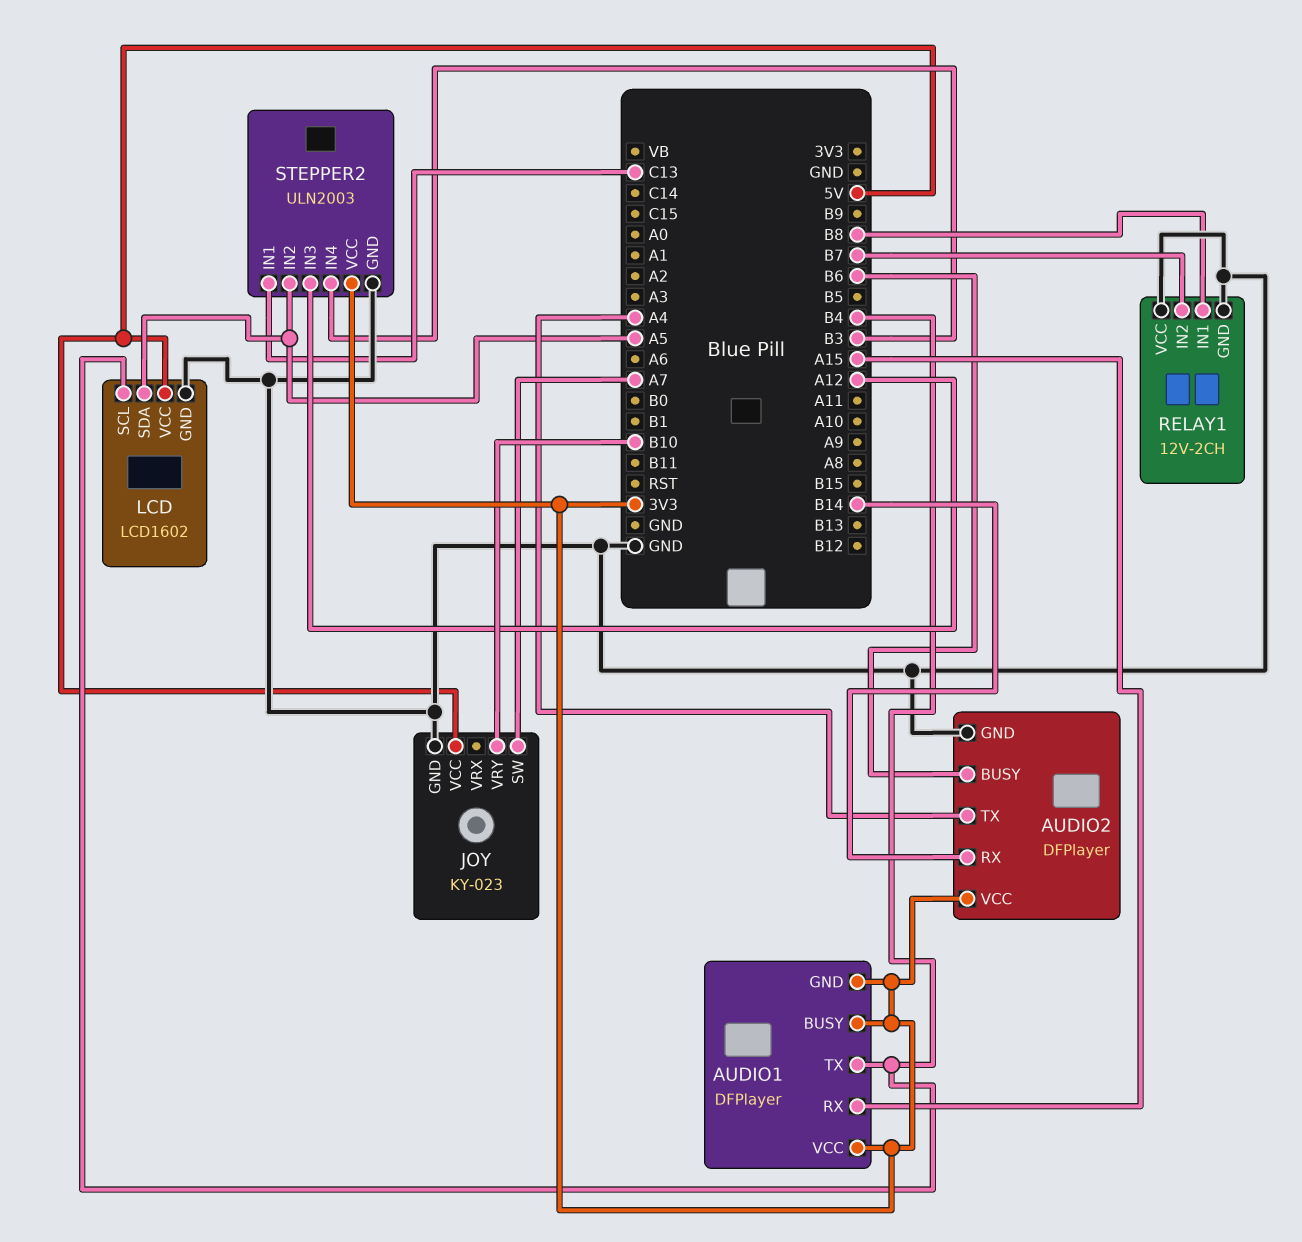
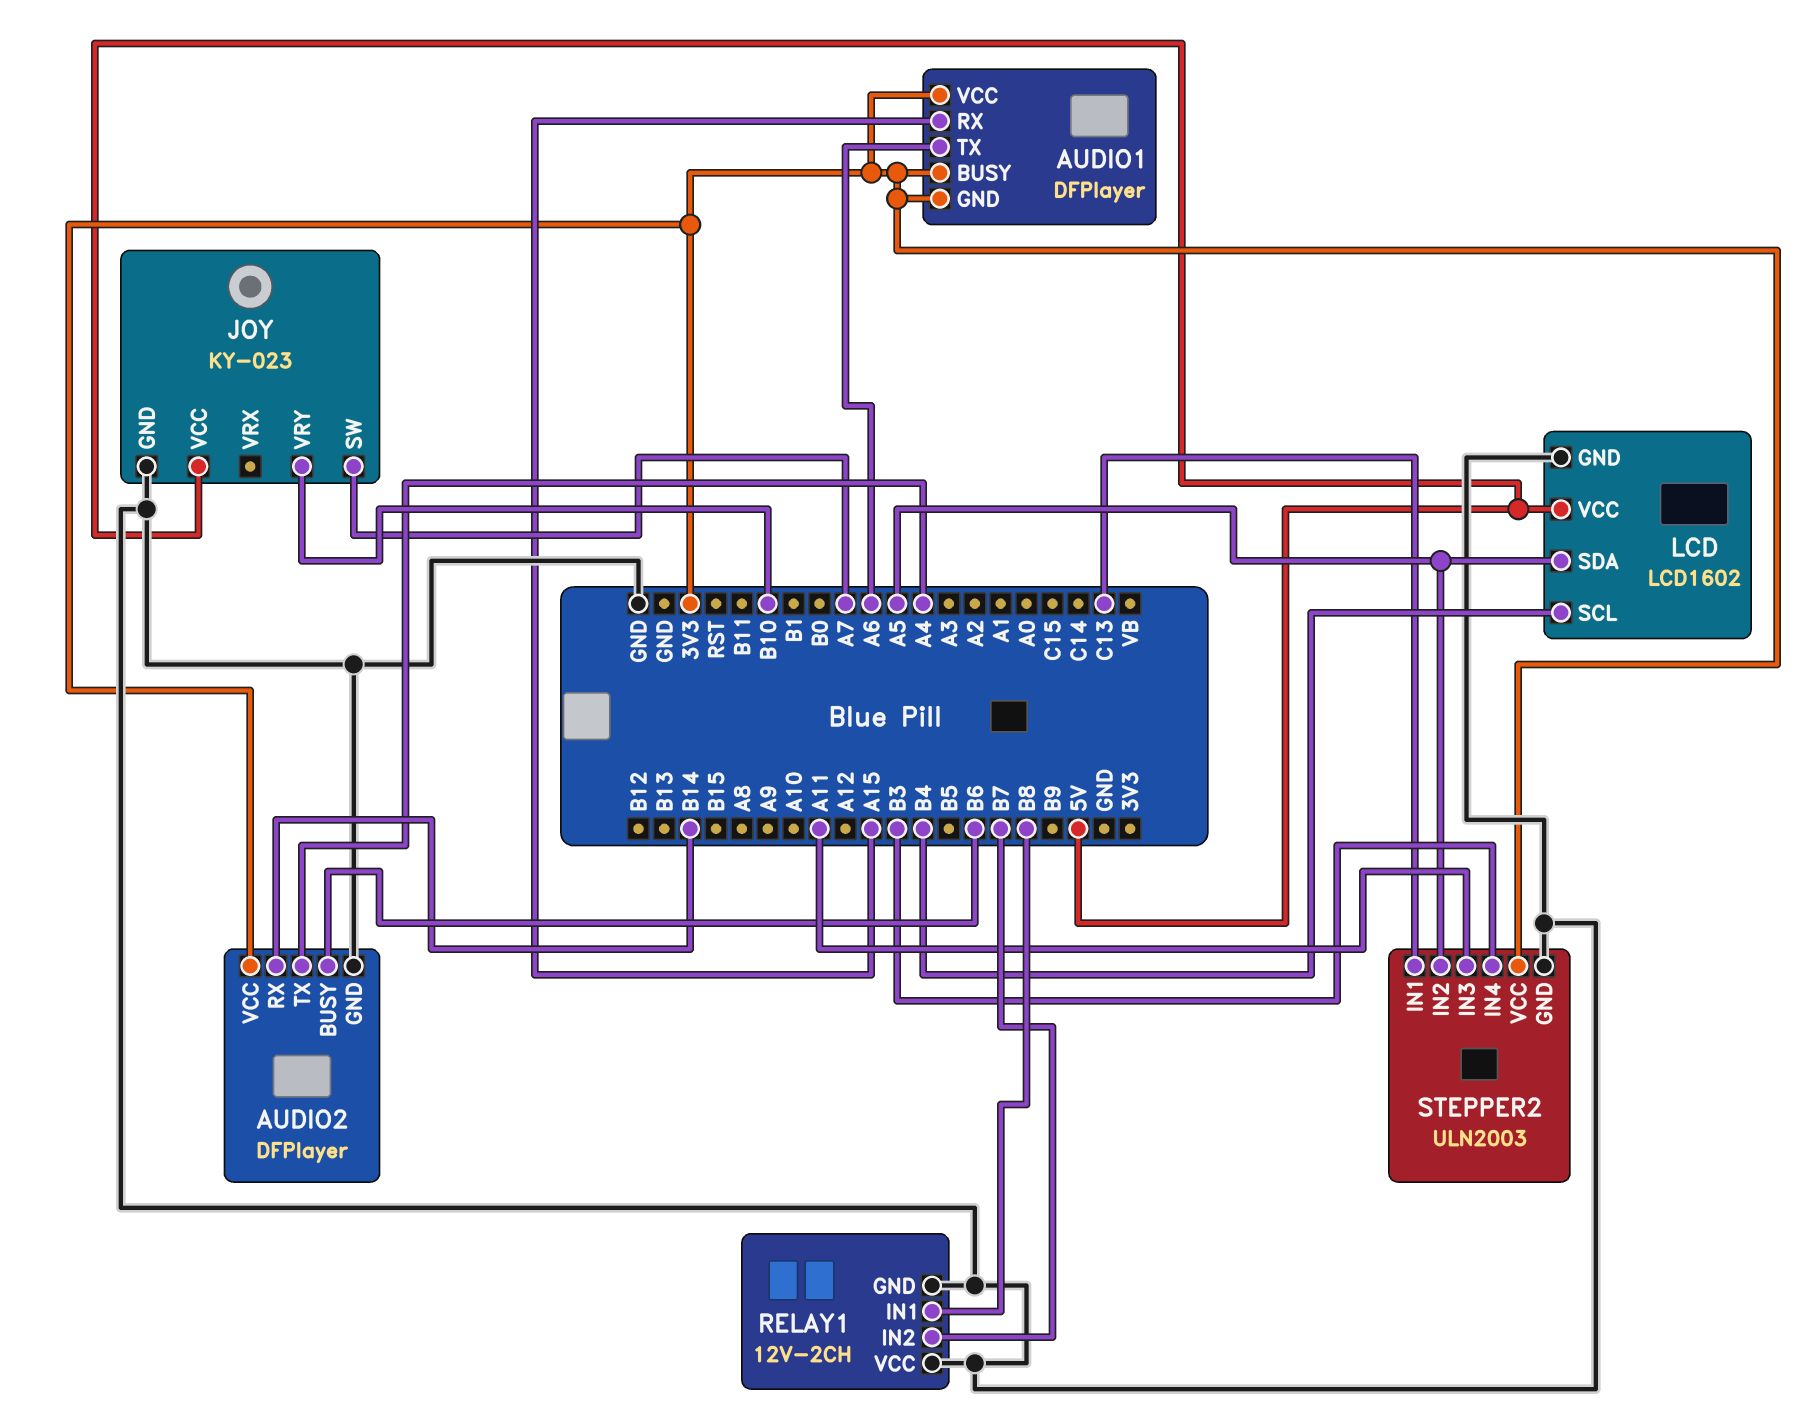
AUDIO1 pin TX: B4 -> A6
STEPPER2 pin IN3: A12 -> A11

